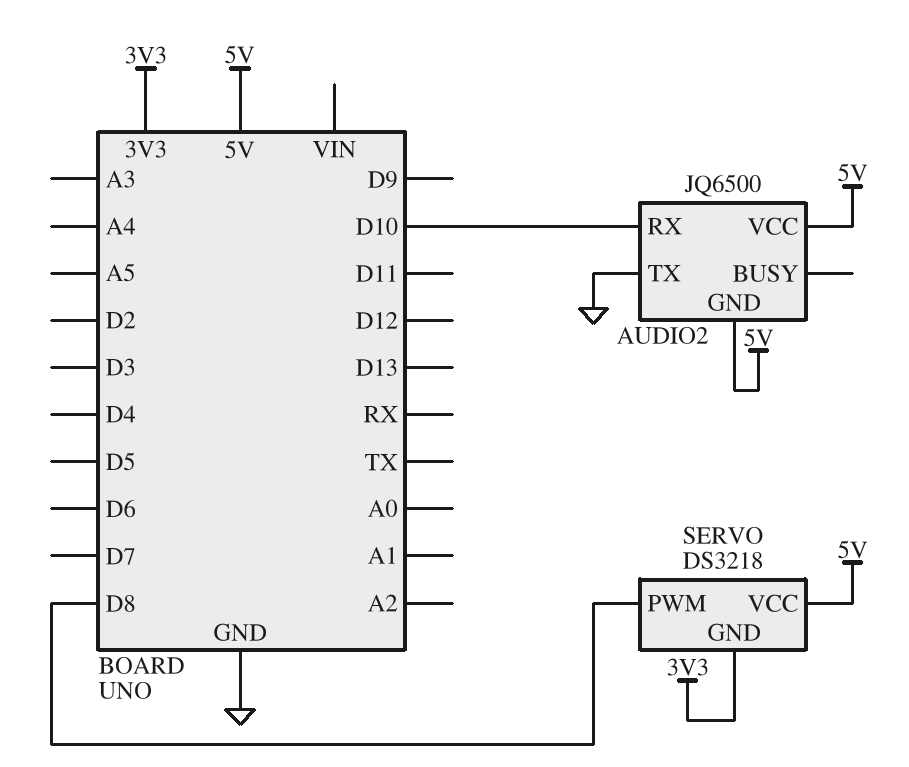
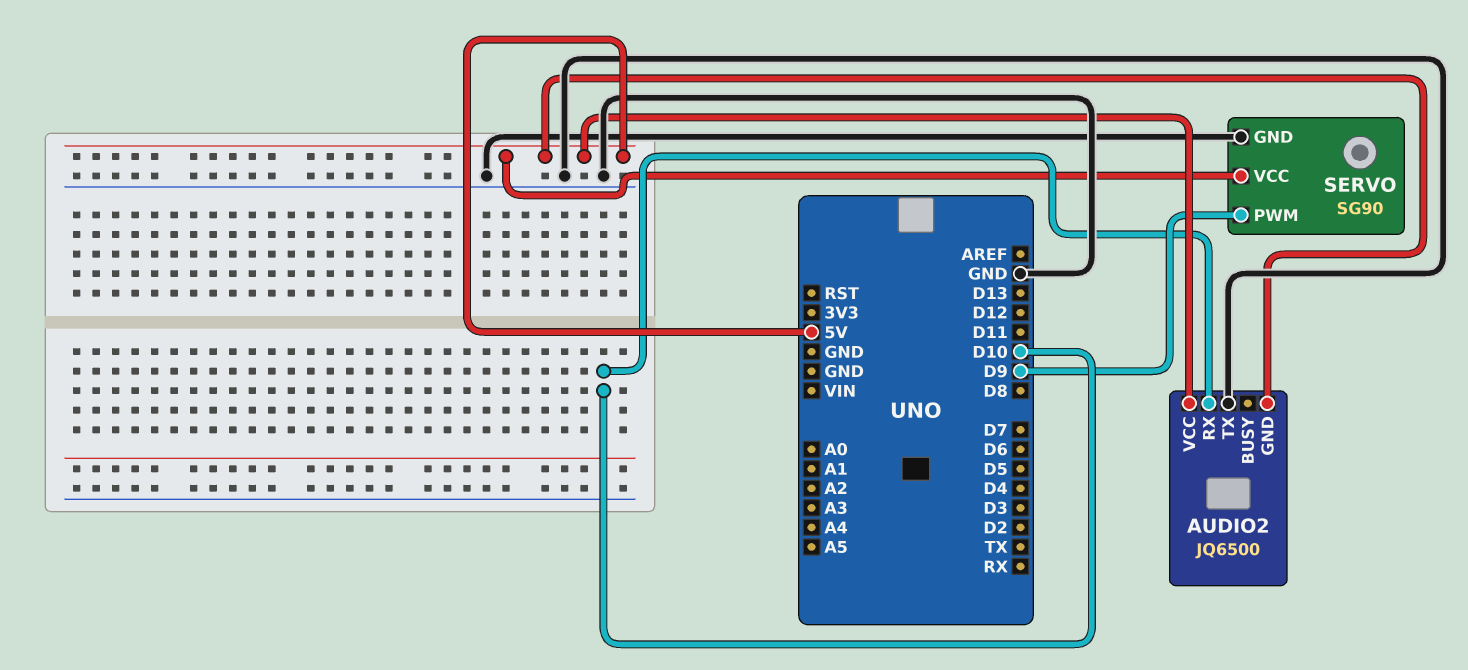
SERVO: DS3218 -> SG90
SERVO pin GND: 3V3 -> GND
SERVO pin PWM: D8 -> D9

